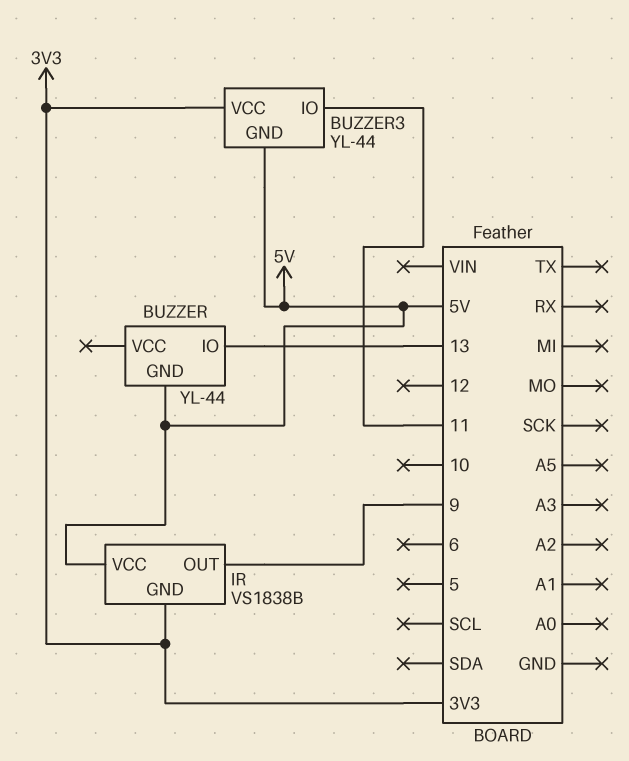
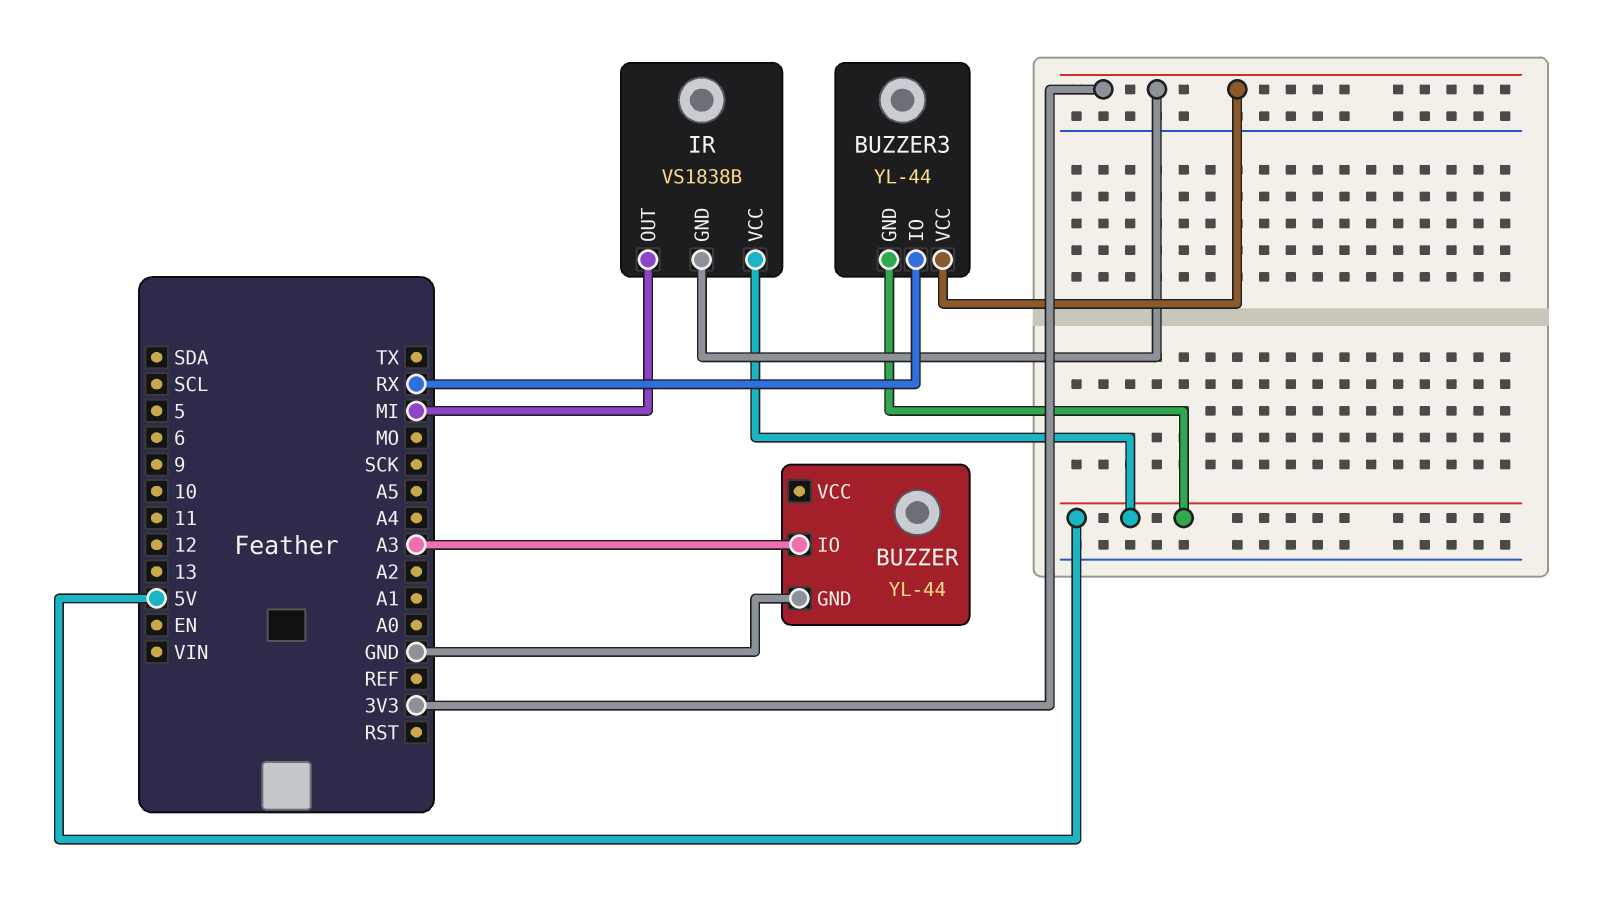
BUZZER pin GND: 5V -> GND
BUZZER pin IO: 13 -> A3
BUZZER3 pin IO: 11 -> RX
IR pin OUT: 9 -> MI

